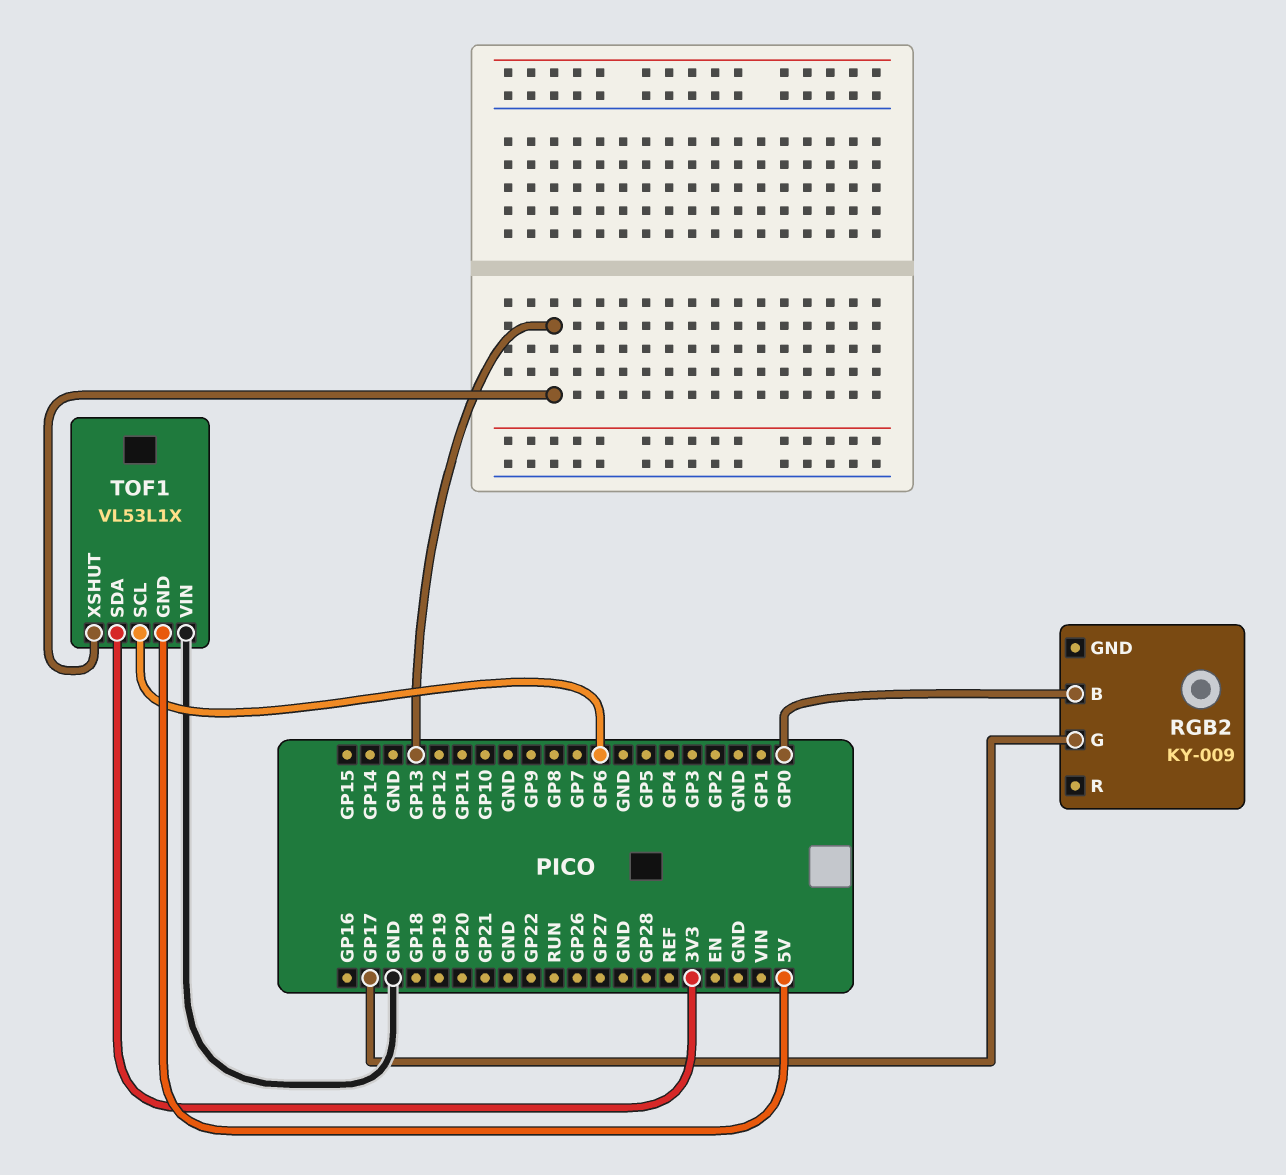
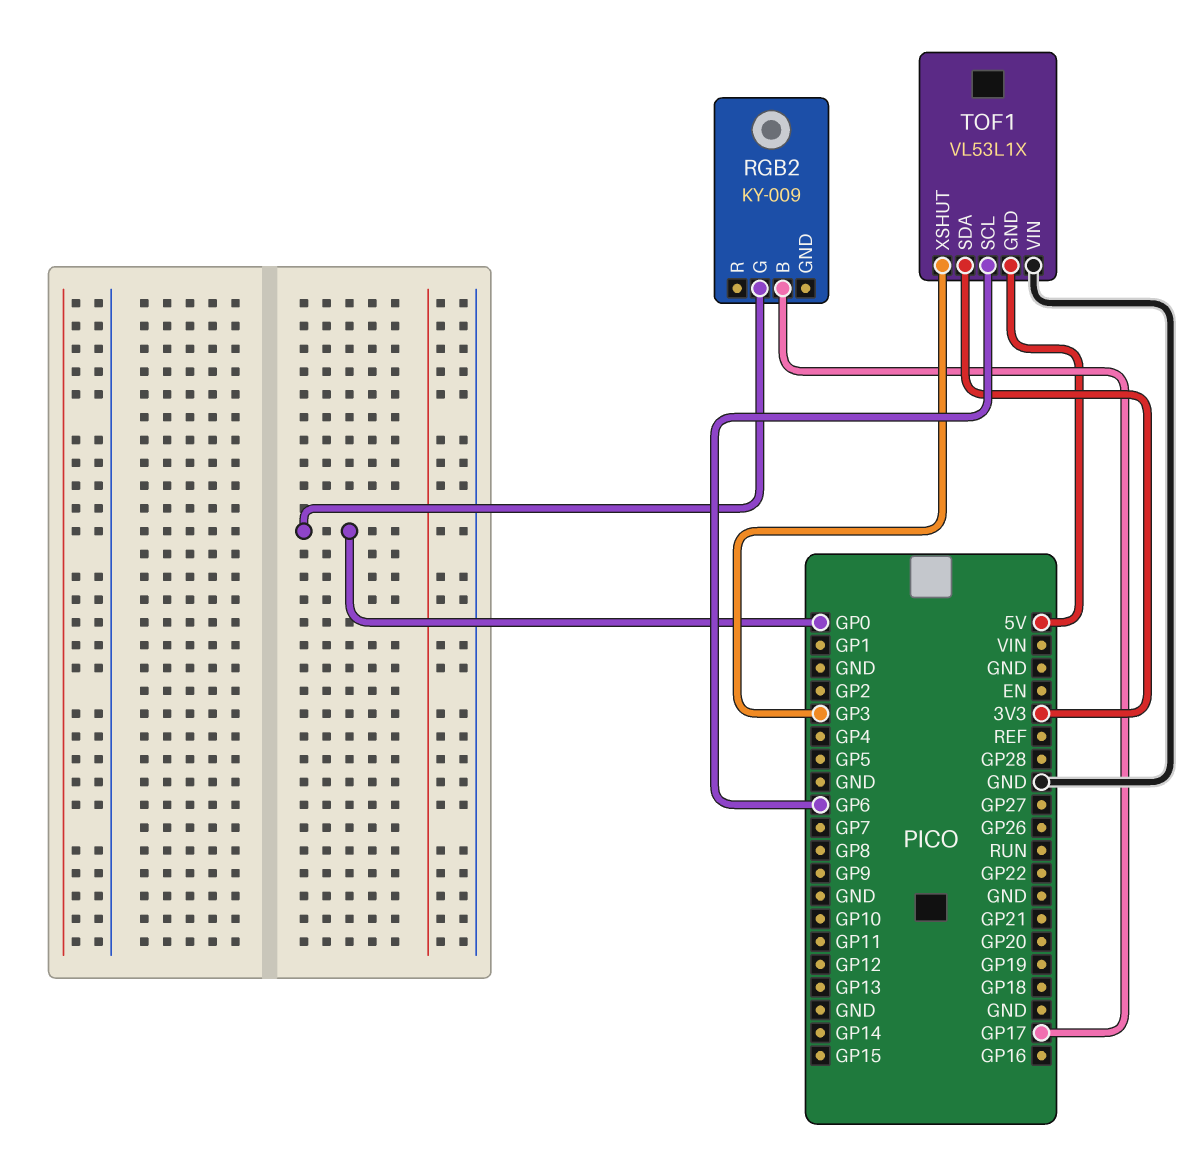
RGB2 pin B: GP0 -> GP17
RGB2 pin G: GP17 -> GP0
TOF1 pin XSHUT: GP13 -> GP3

